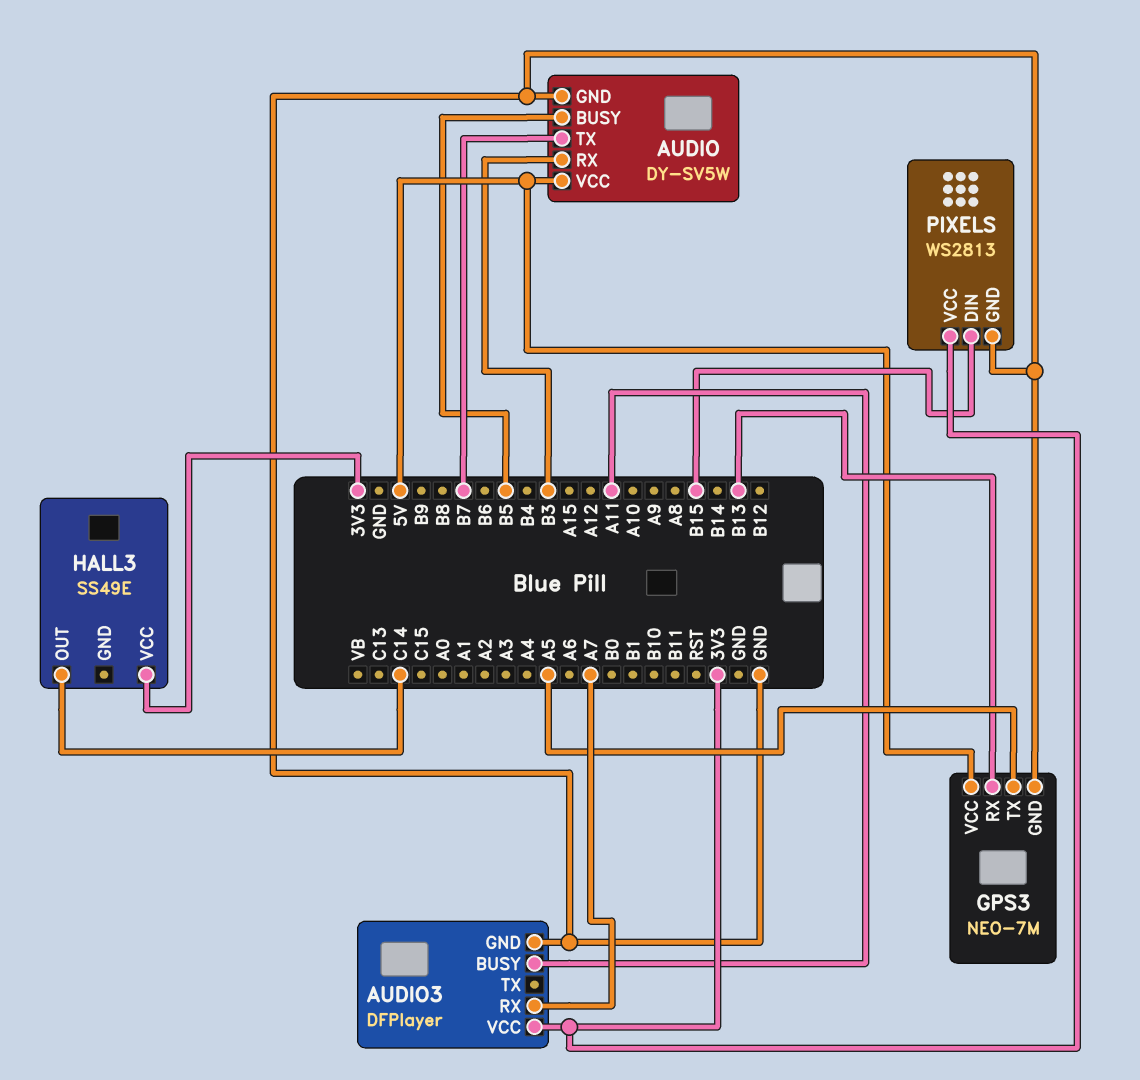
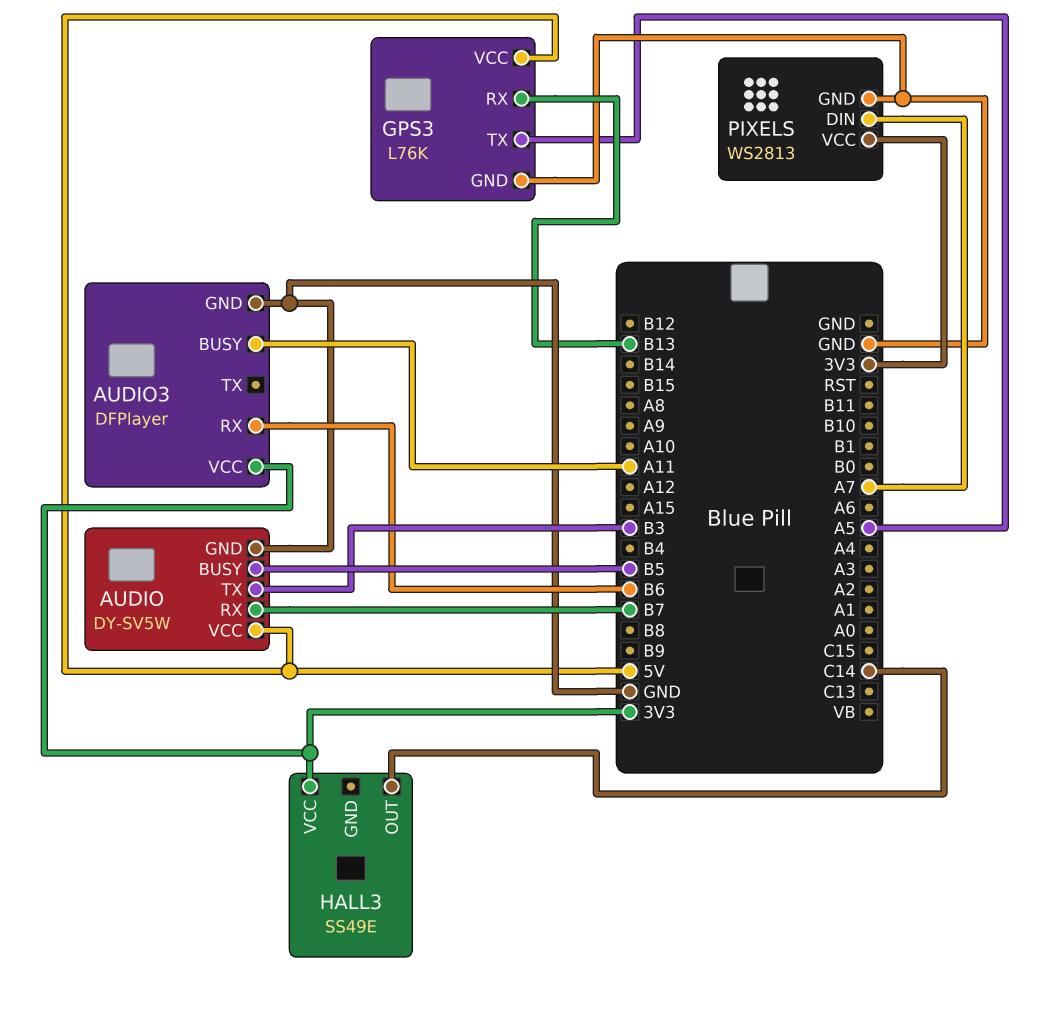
AUDIO pin RX: B3 -> B7
AUDIO pin TX: B7 -> B3
AUDIO3 pin RX: A7 -> B6
GPS3: NEO-7M -> L76K
PIXELS pin DIN: B15 -> A7

